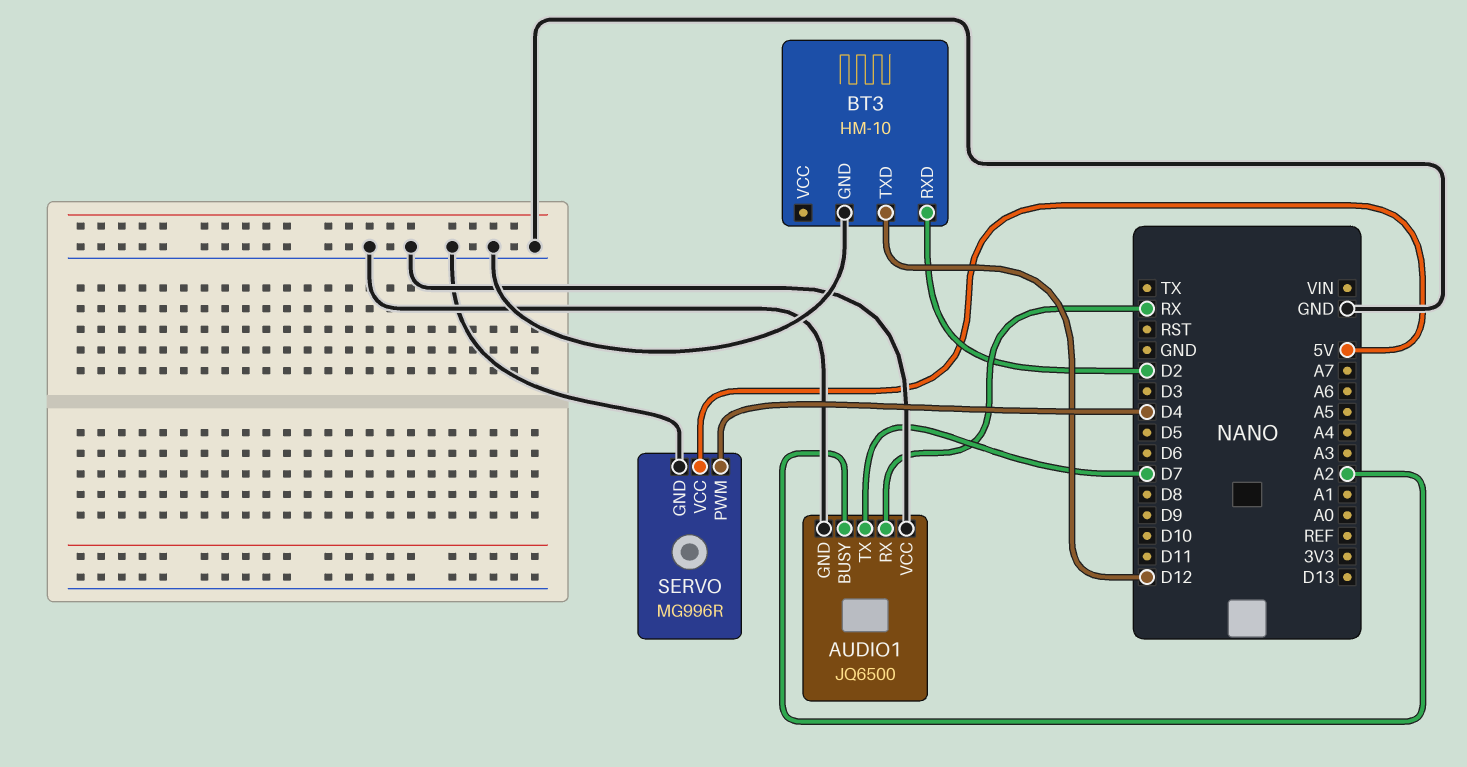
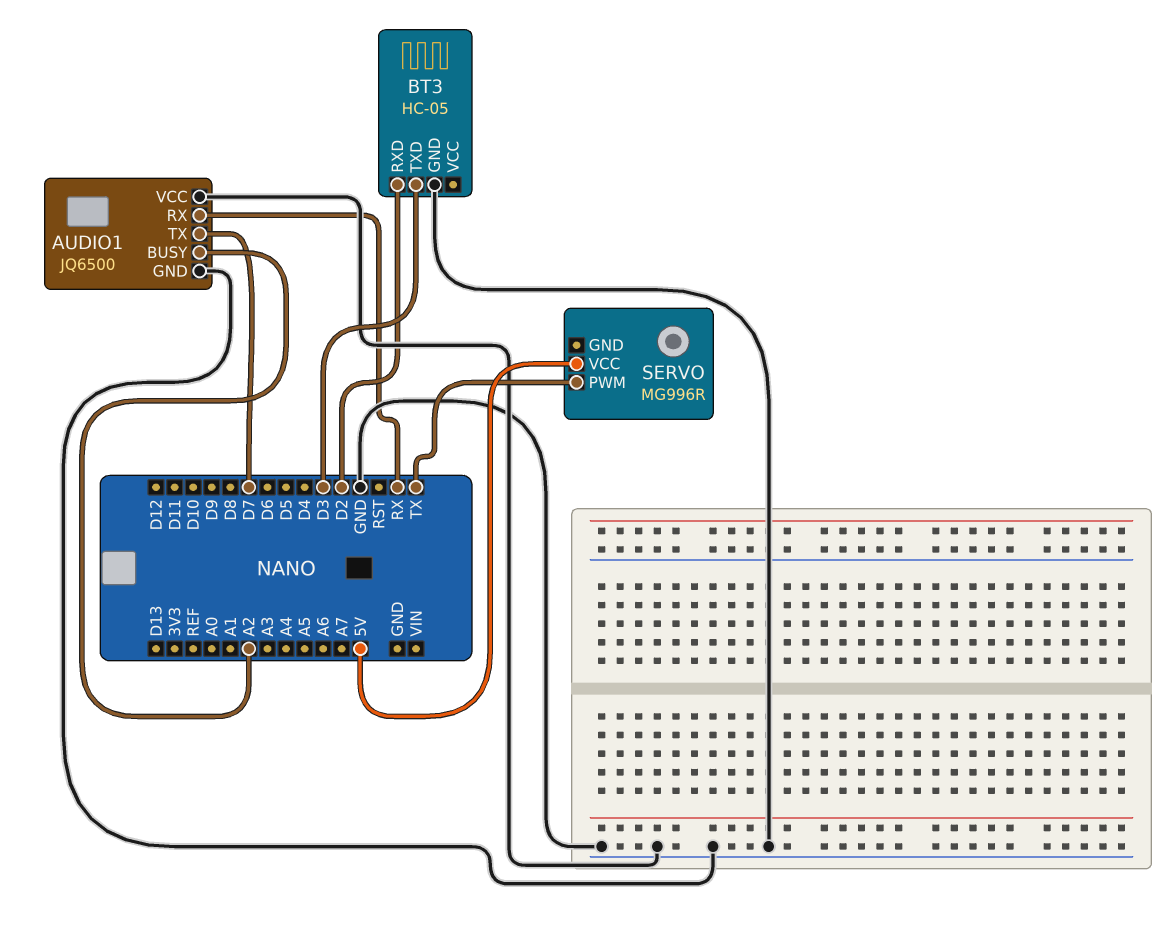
BT3: HM-10 -> HC-05
BT3 pin TXD: D12 -> D3
SERVO pin GND: GND -> none
SERVO pin PWM: D4 -> TX

